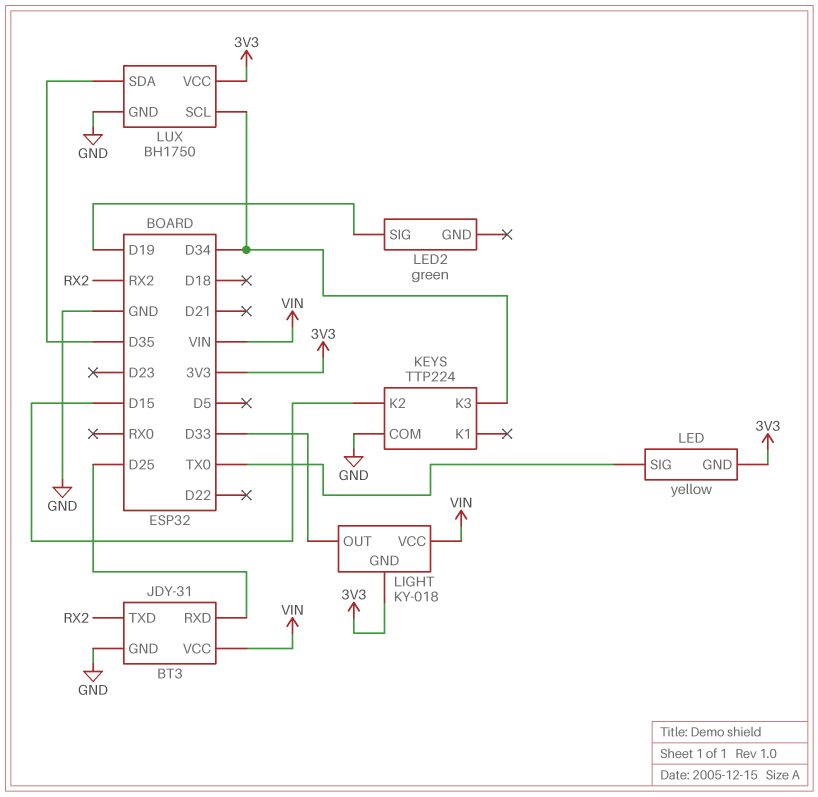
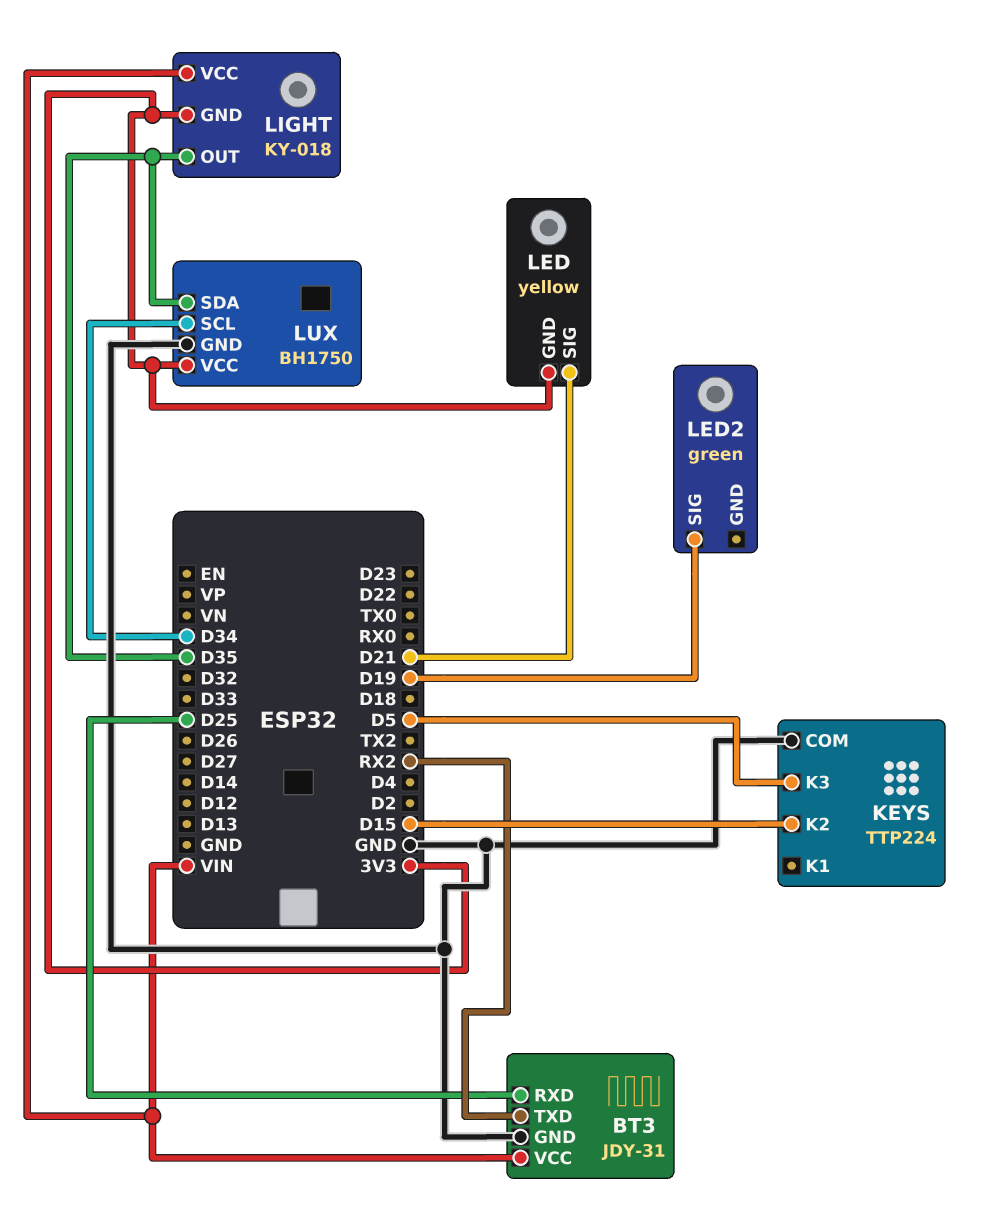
KEYS pin K3: D34 -> D5
LED pin SIG: TX0 -> D21
LIGHT pin OUT: D33 -> D35

